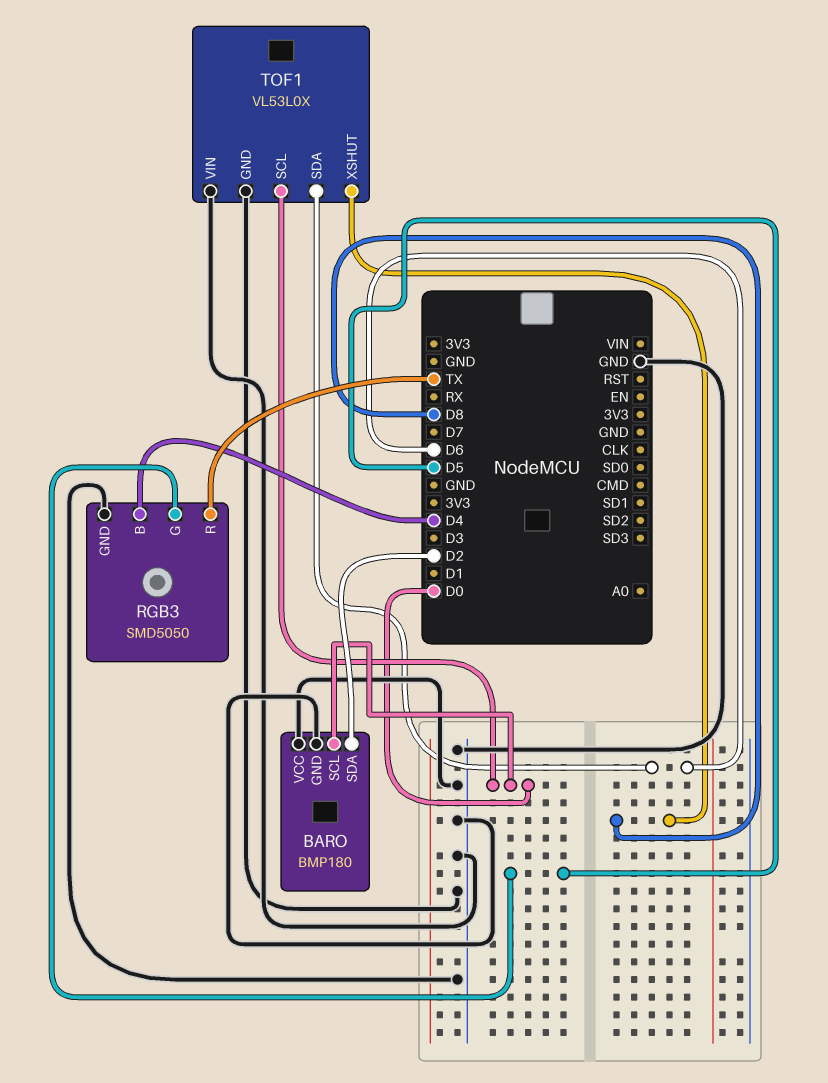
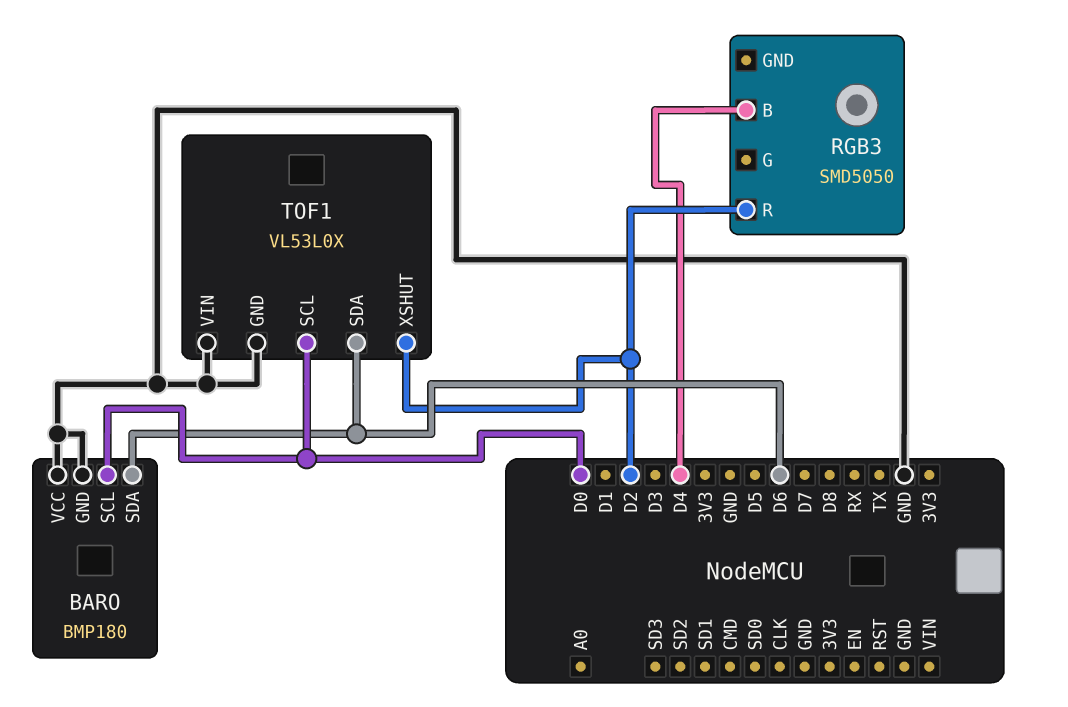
BARO pin SDA: D2 -> D6
RGB3 pin G: D5 -> none
RGB3 pin GND: GND -> none
RGB3 pin R: TX -> D2
TOF1 pin XSHUT: D8 -> D2

